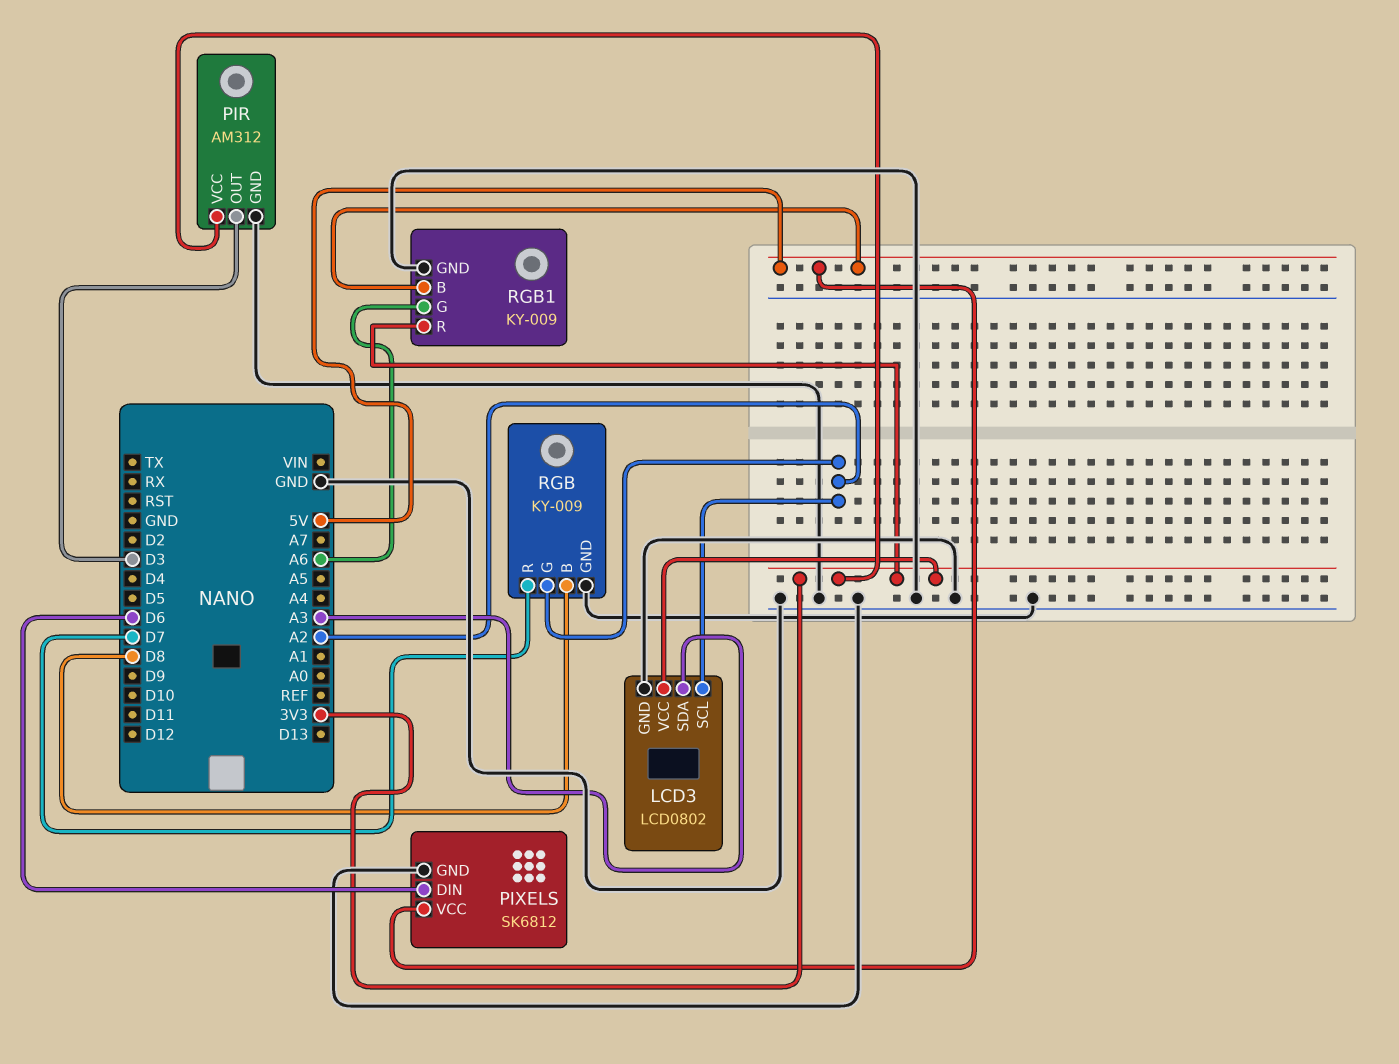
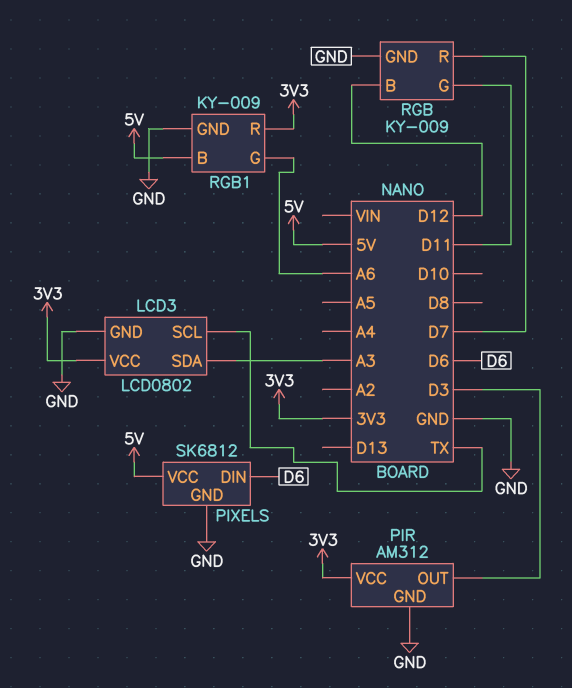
LCD3 pin SCL: A2 -> TX
RGB pin B: D8 -> D12
RGB pin G: A2 -> D11

